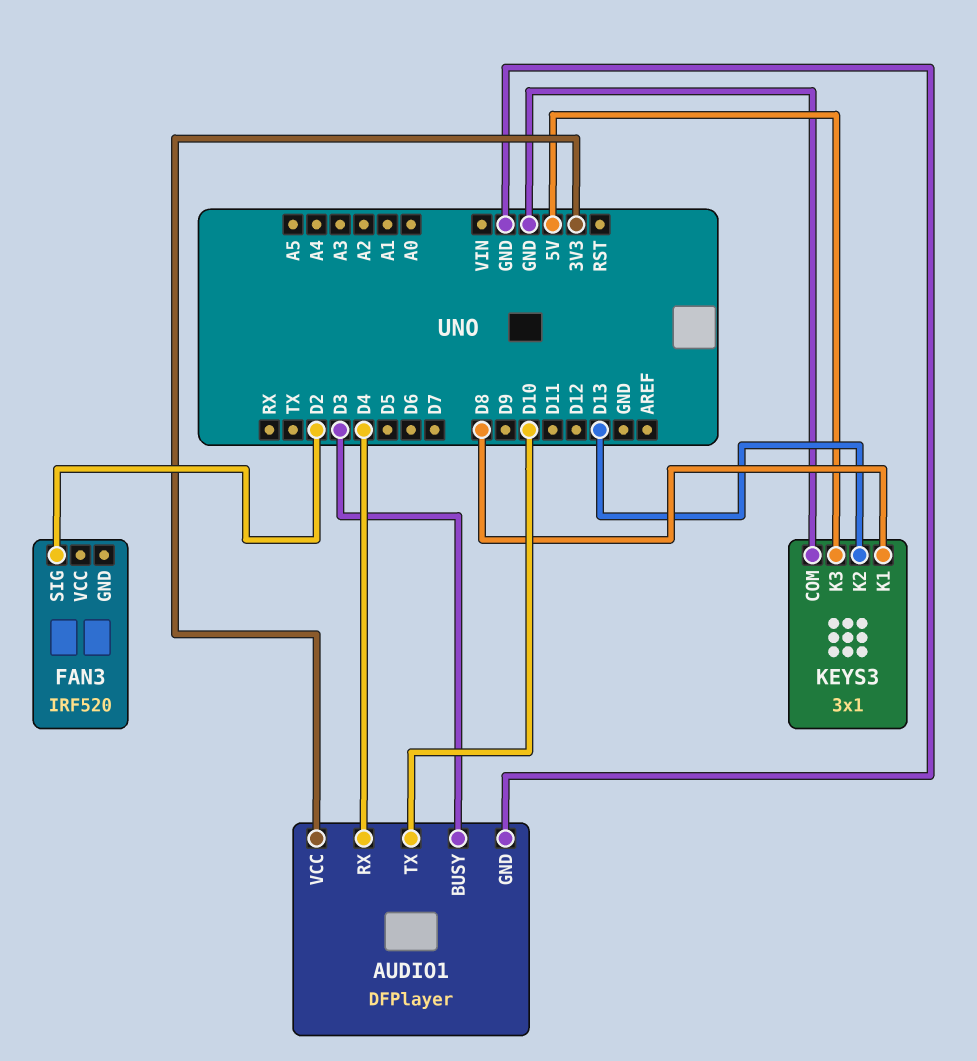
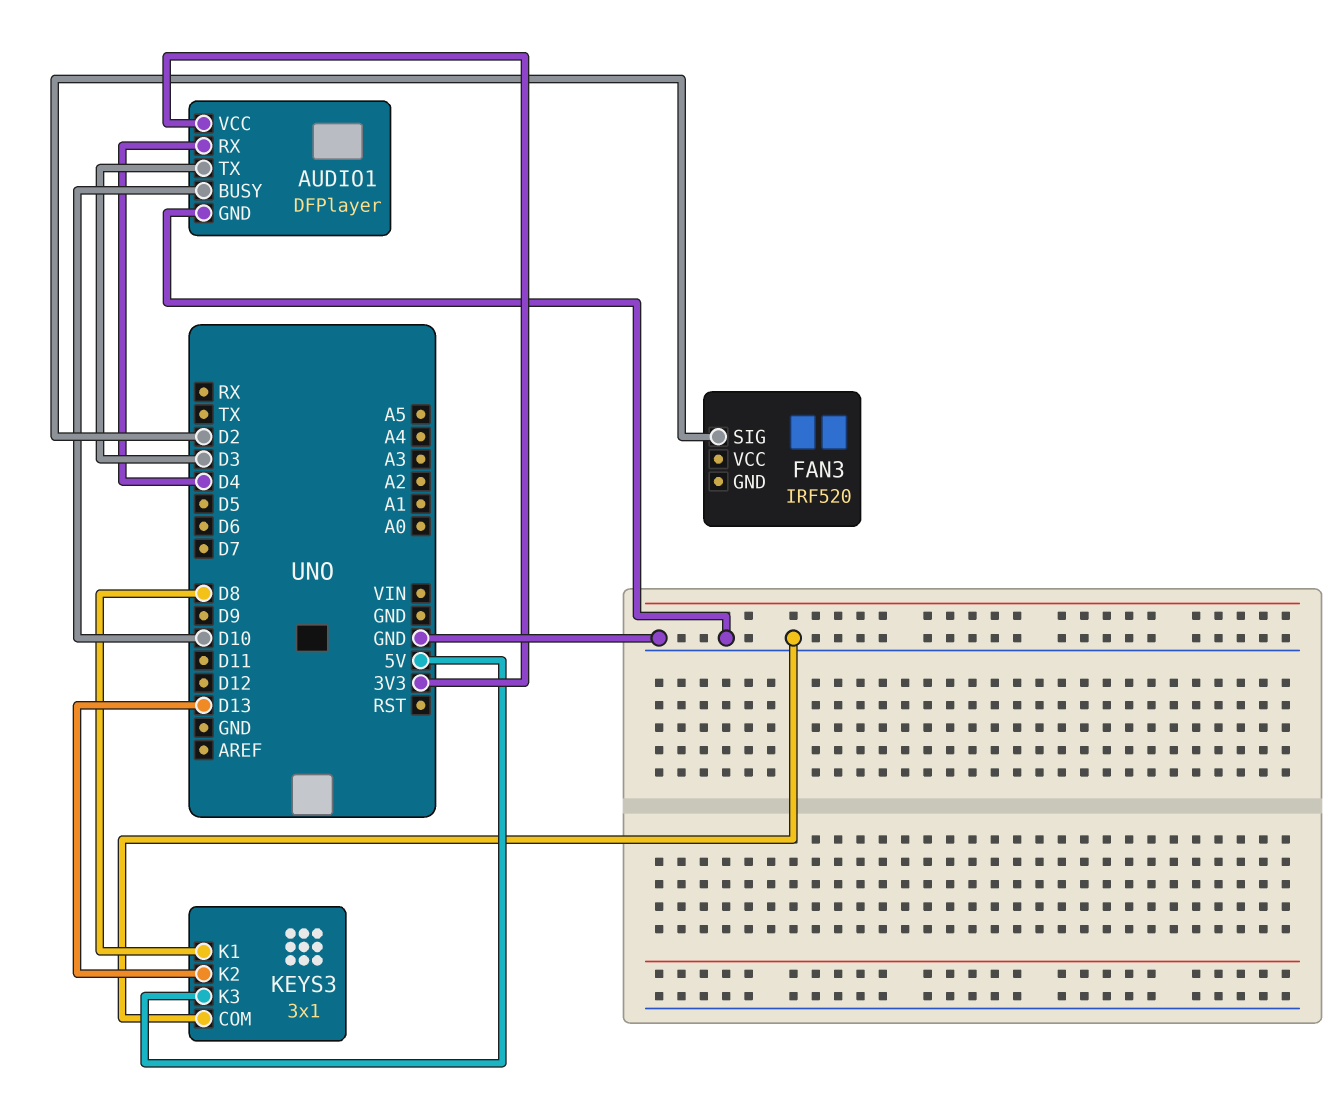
AUDIO1 pin BUSY: D3 -> D10
AUDIO1 pin TX: D10 -> D3

